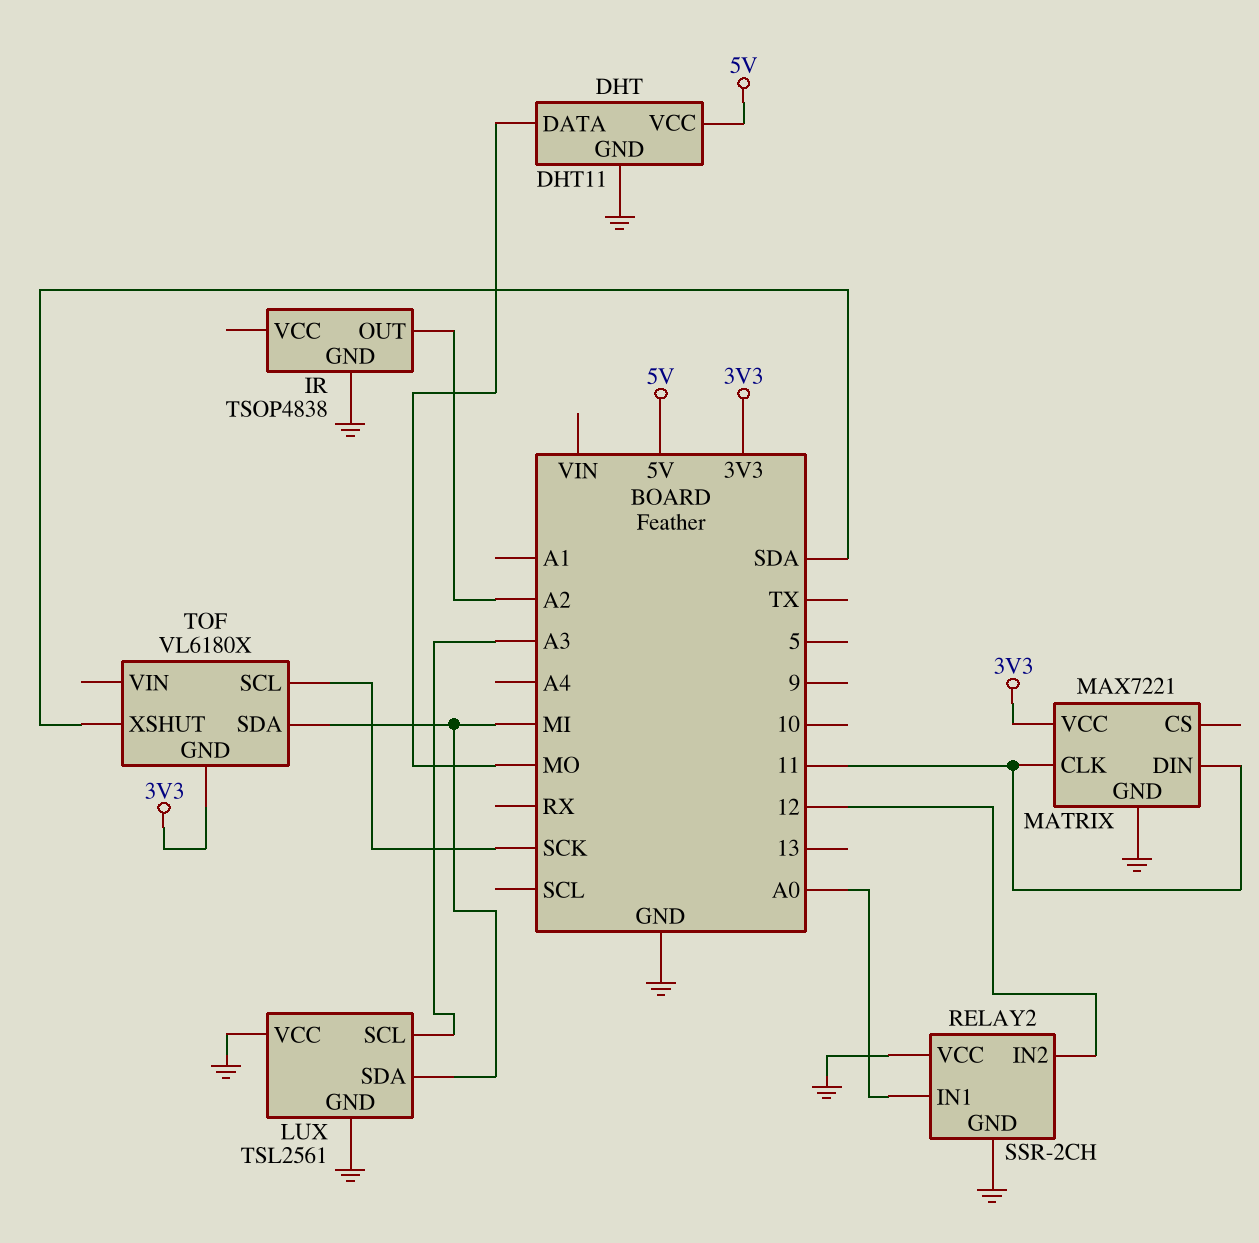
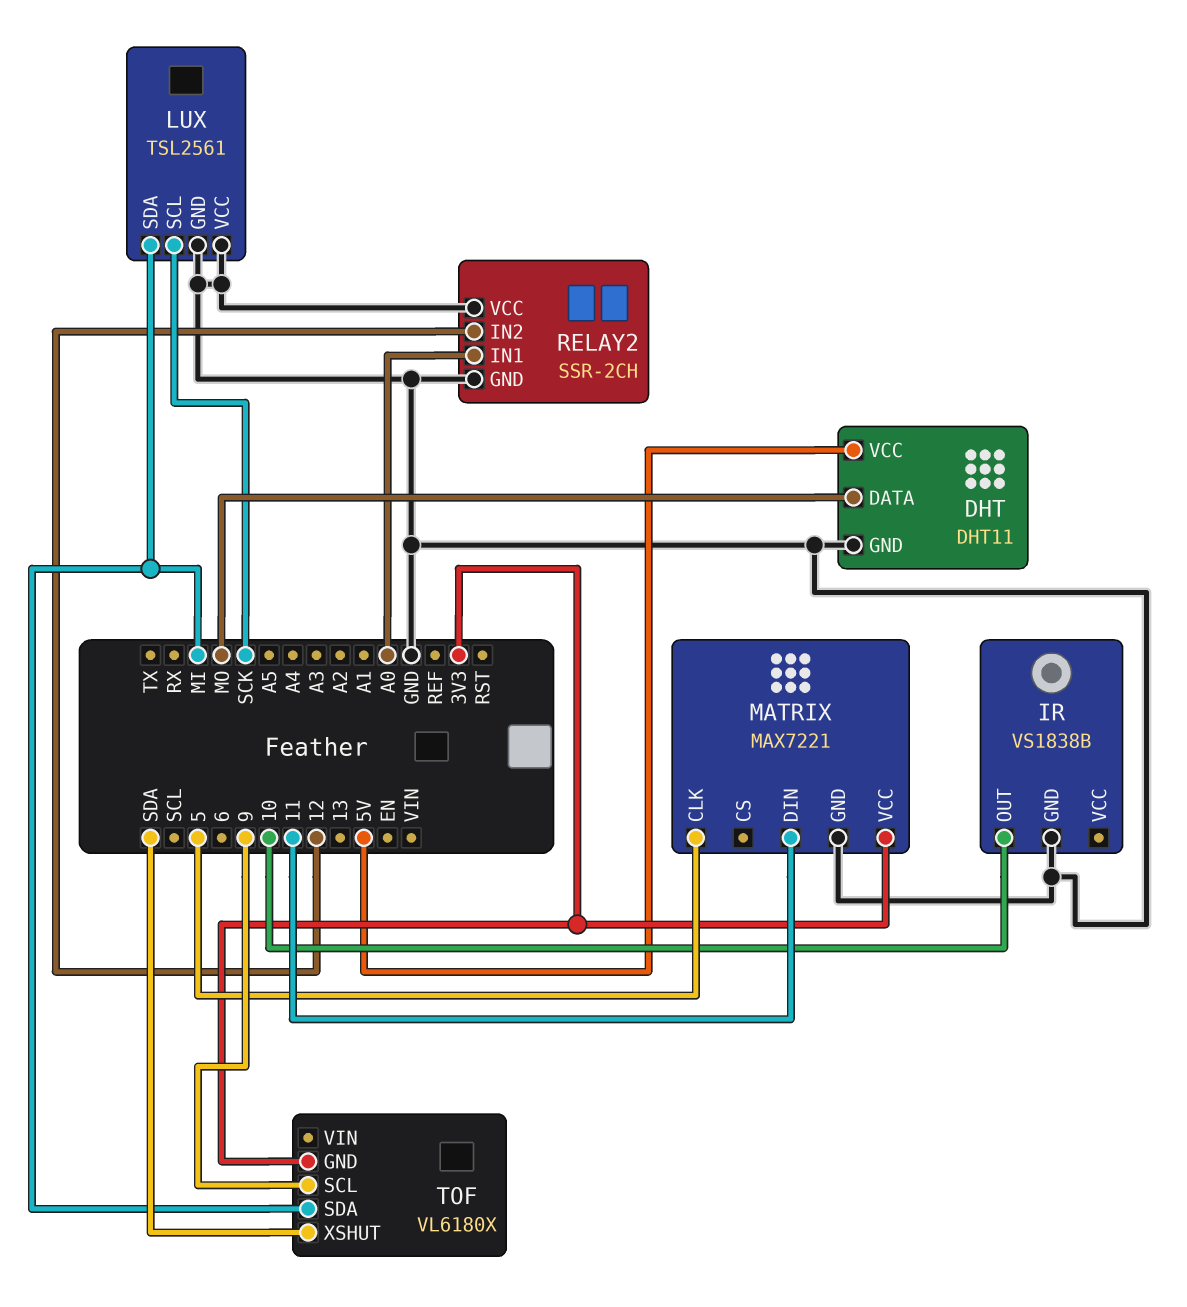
IR: TSOP4838 -> VS1838B
IR pin OUT: A2 -> 10
LUX pin SCL: A3 -> SCK
MATRIX pin CLK: 11 -> 5
TOF pin SCL: SCK -> 9

